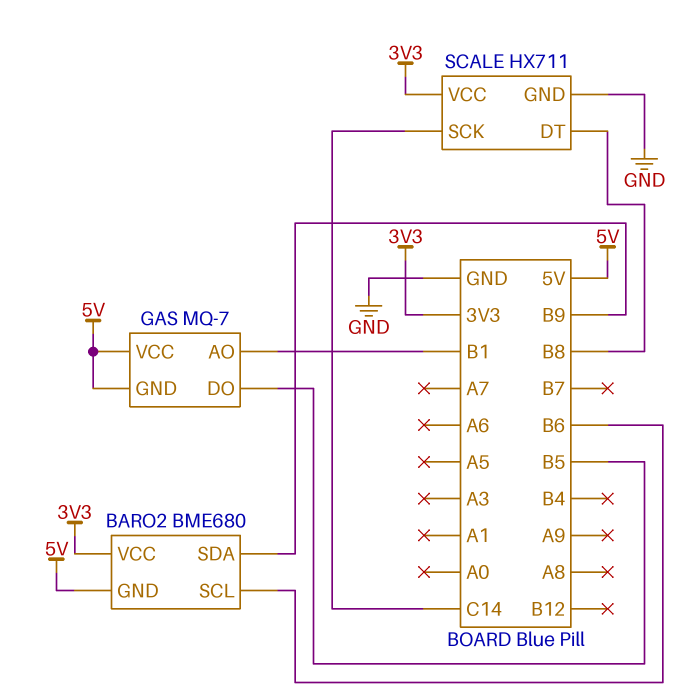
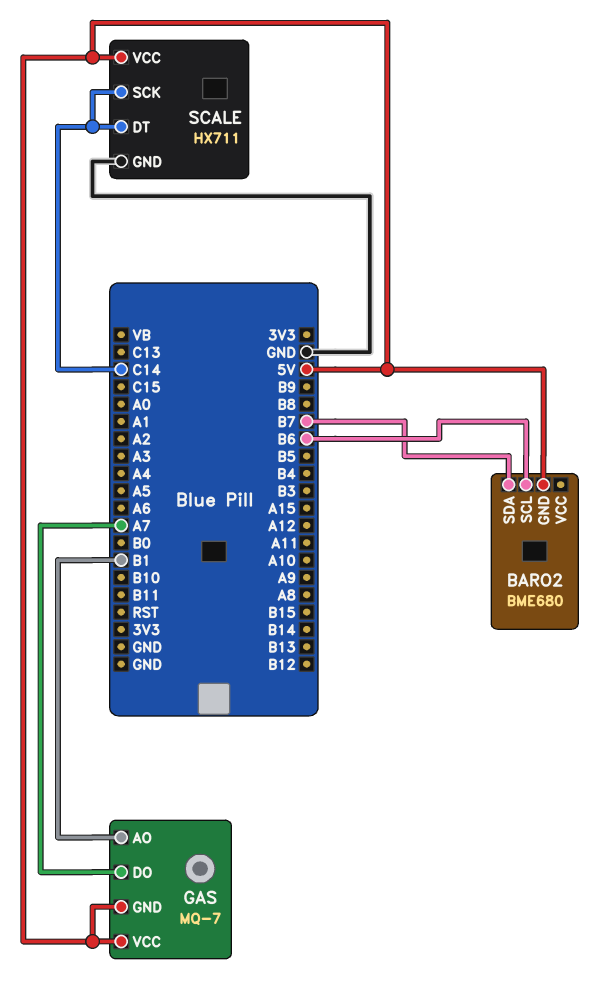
BARO2 pin SDA: B9 -> B7
BARO2 pin VCC: 3V3 -> none
GAS pin DO: B5 -> A7
SCALE pin DT: B8 -> C14
SCALE pin VCC: 3V3 -> 5V

